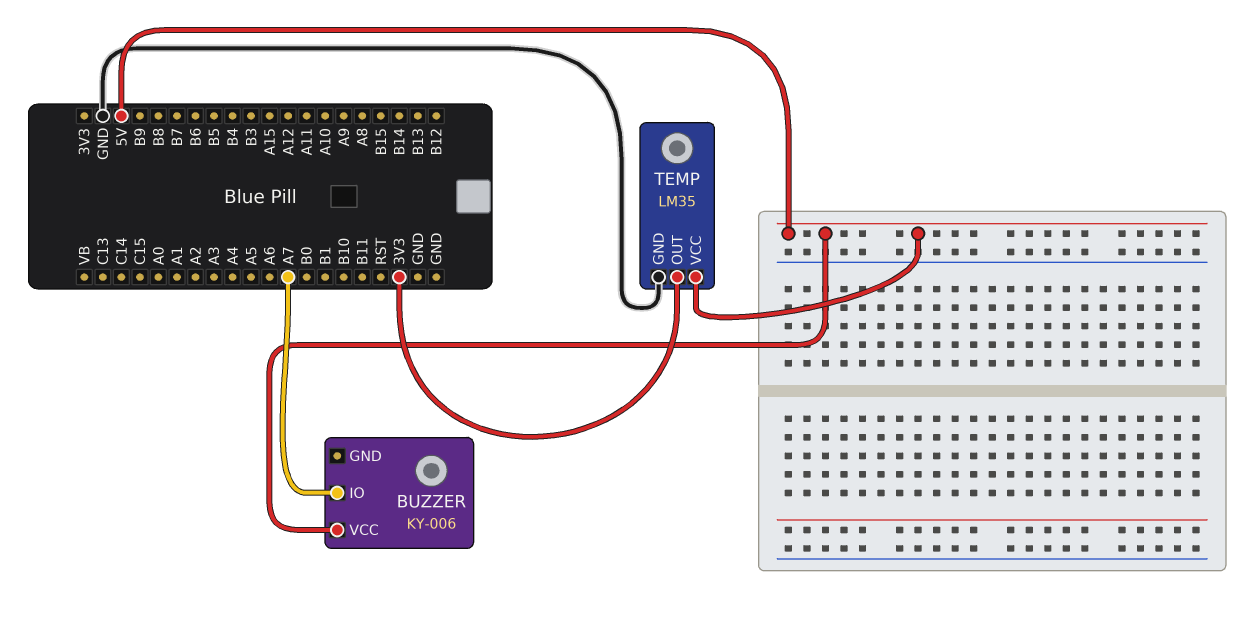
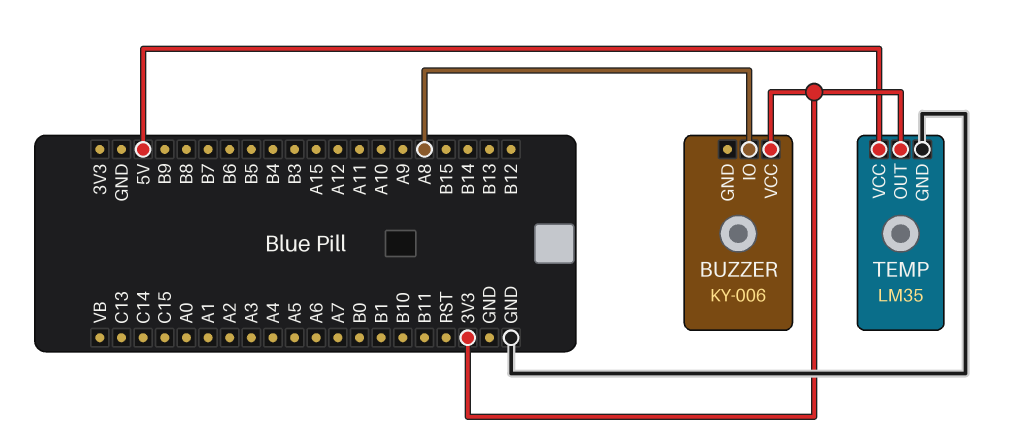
BUZZER pin IO: A7 -> A8
BUZZER pin VCC: 5V -> 3V3

